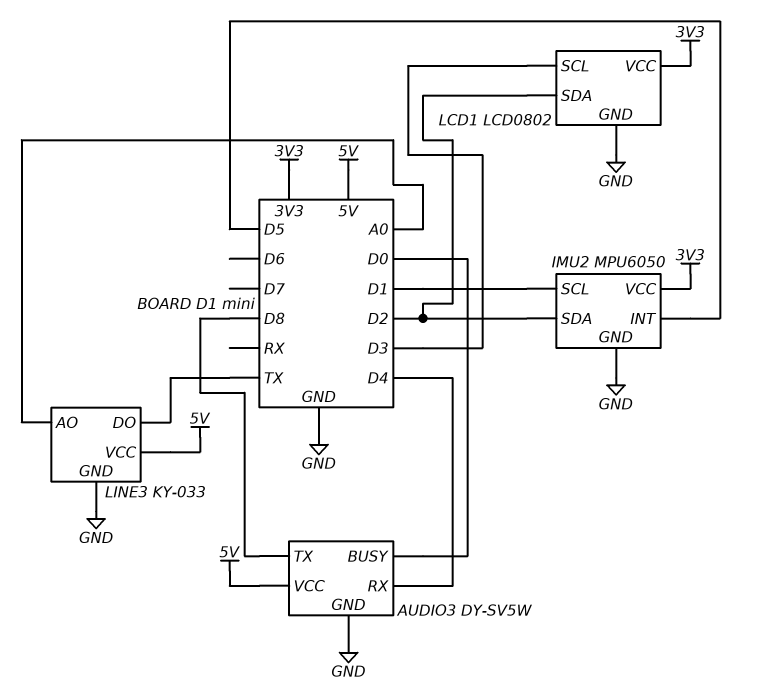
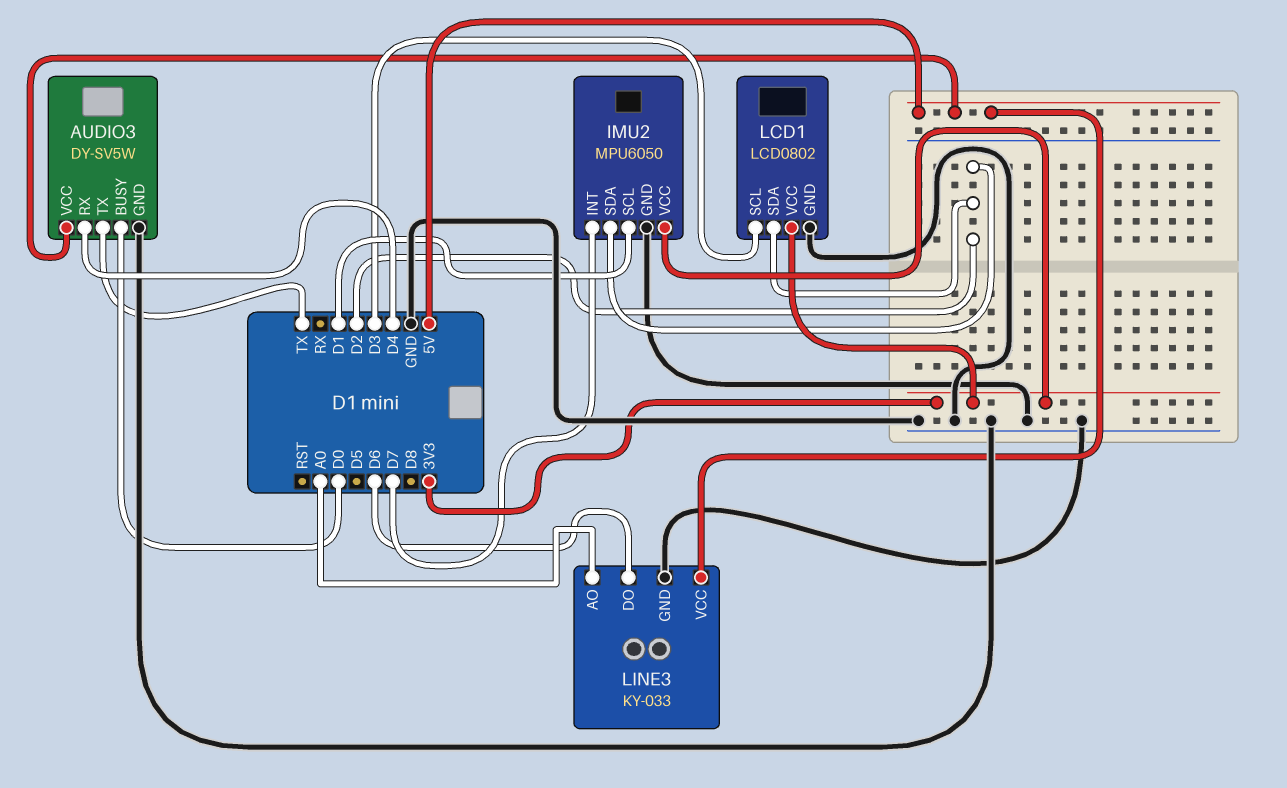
AUDIO3 pin TX: D8 -> TX
IMU2 pin INT: D5 -> D7
LINE3 pin DO: TX -> D6

